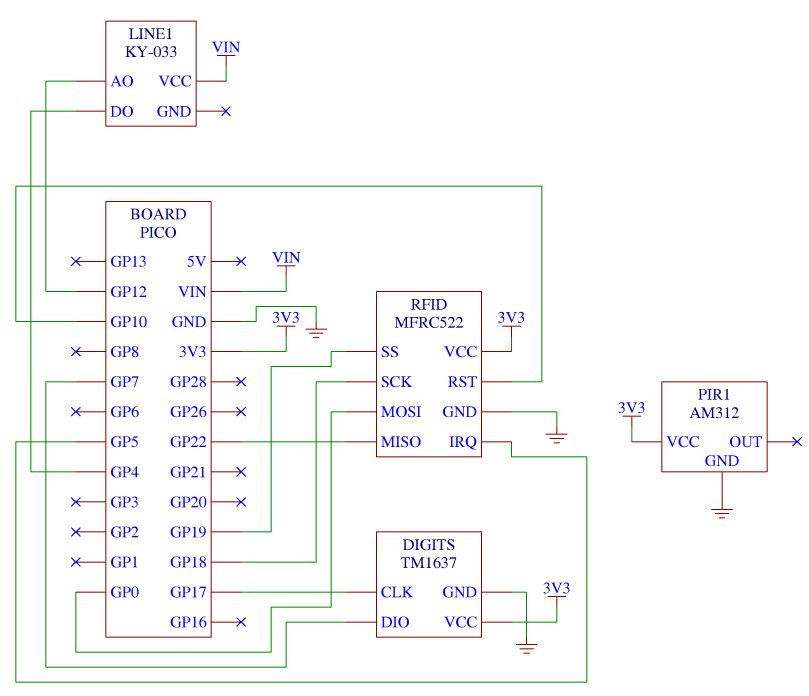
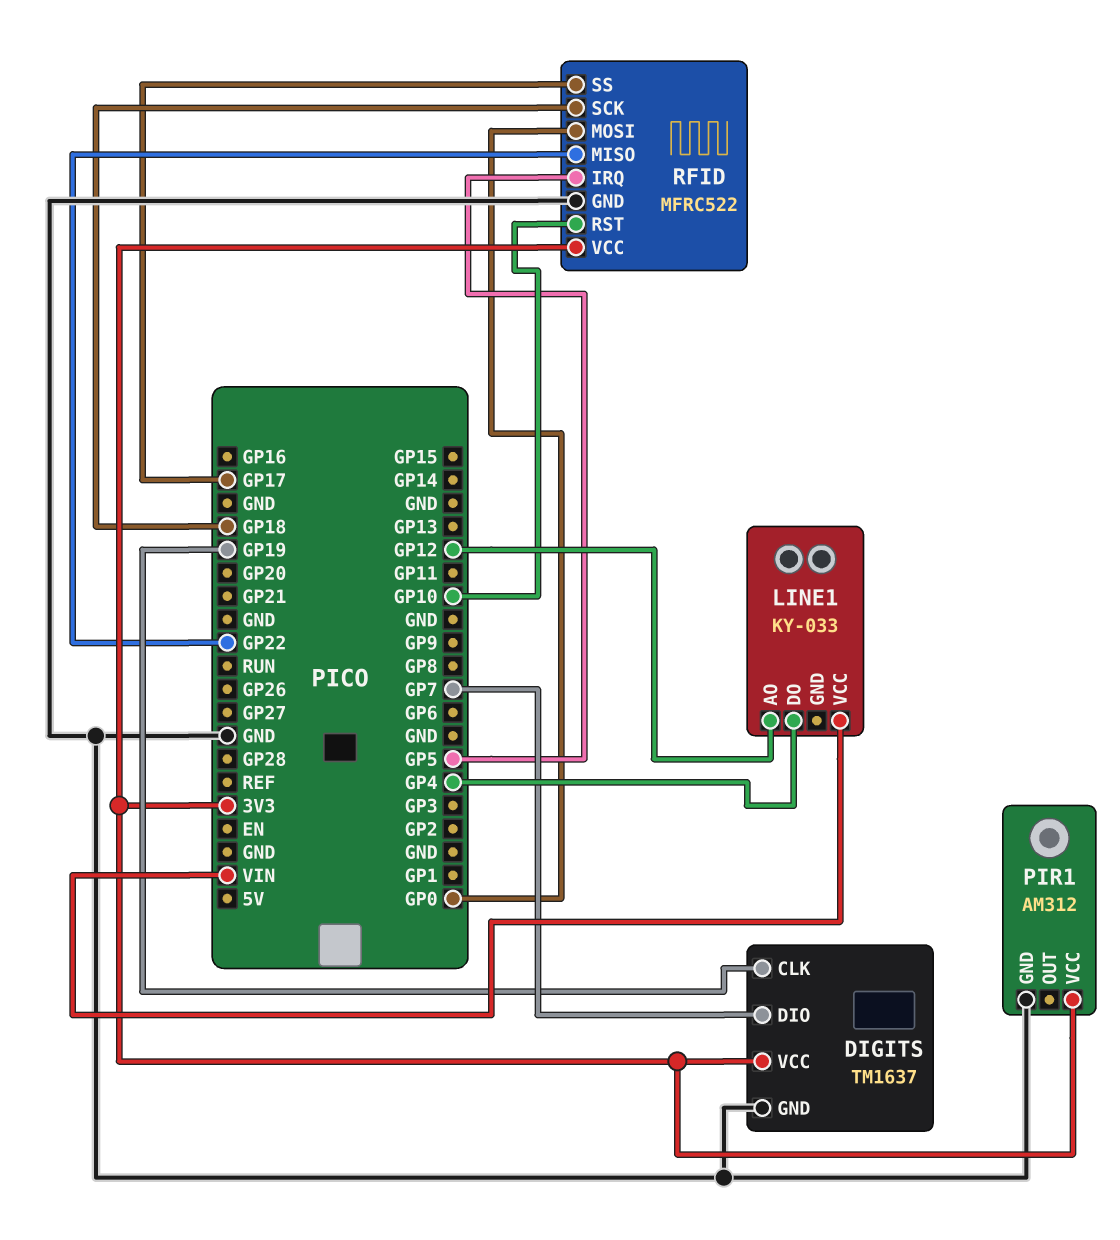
DIGITS pin CLK: GP17 -> GP19
RFID pin SS: GP19 -> GP17

